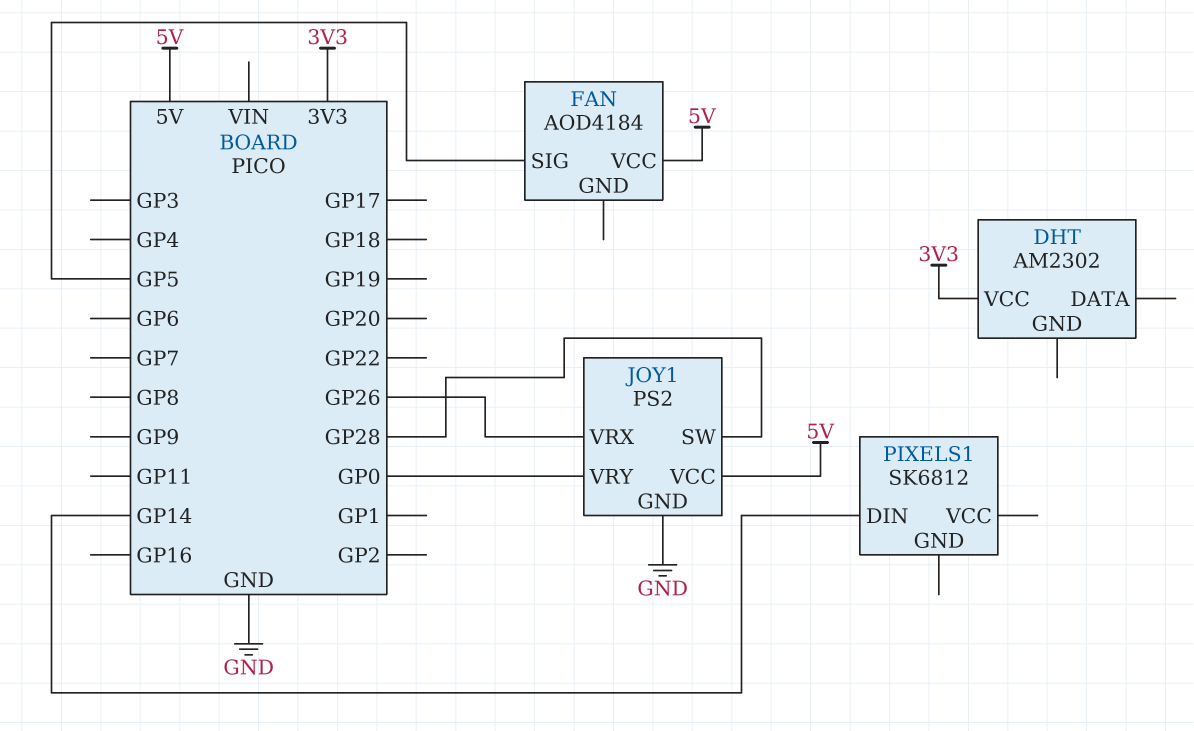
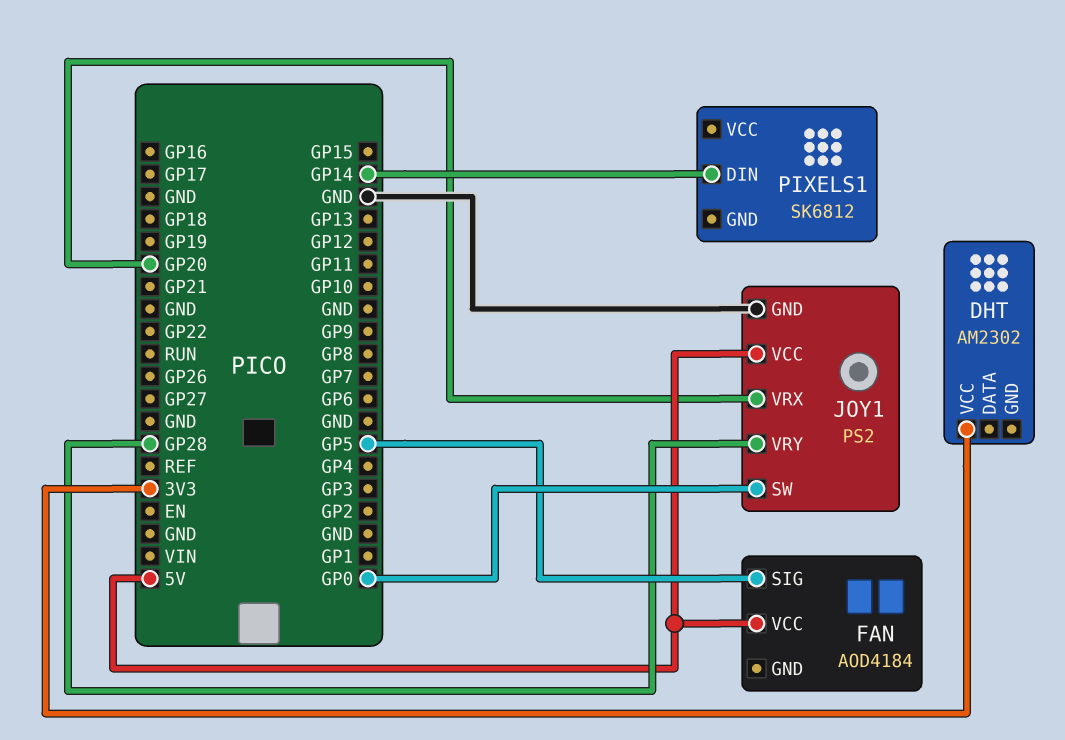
JOY1 pin SW: GP28 -> GP0
JOY1 pin VRX: GP26 -> GP20
JOY1 pin VRY: GP0 -> GP28

